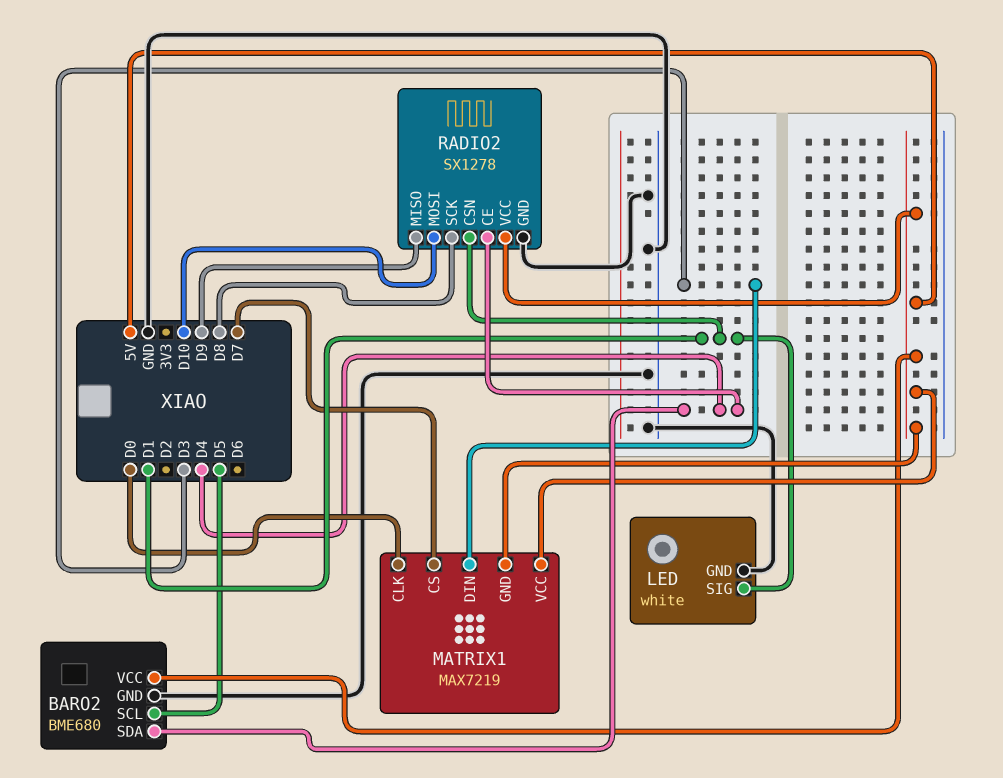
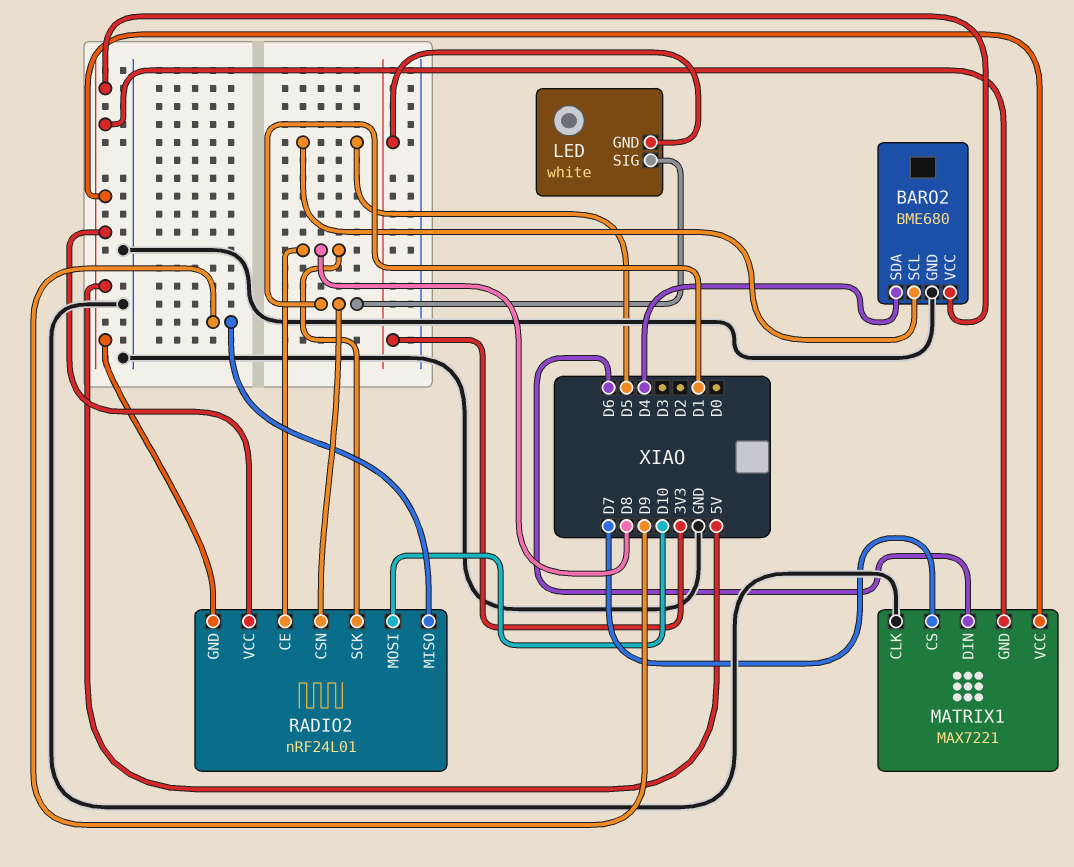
LED pin GND: GND -> 3V3
MATRIX1: MAX7219 -> MAX7221
MATRIX1 pin CLK: D0 -> GND
MATRIX1 pin DIN: D3 -> D6
RADIO2: SX1278 -> nRF24L01
RADIO2 pin CE: D4 -> D8
RADIO2 pin GND: GND -> 5V

